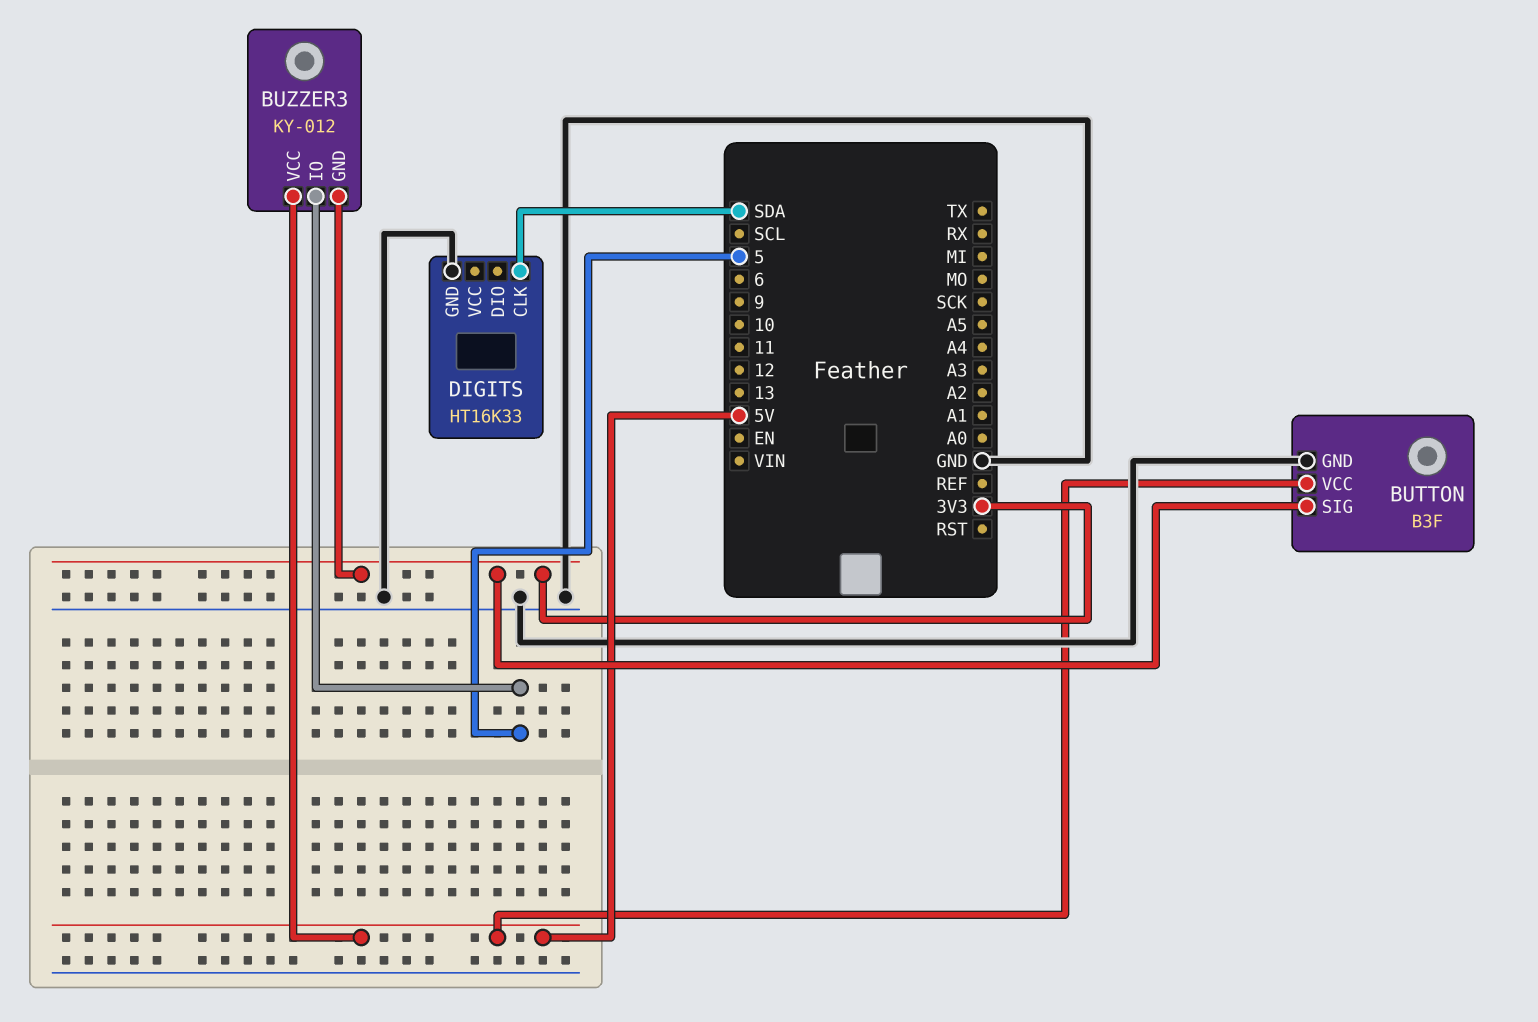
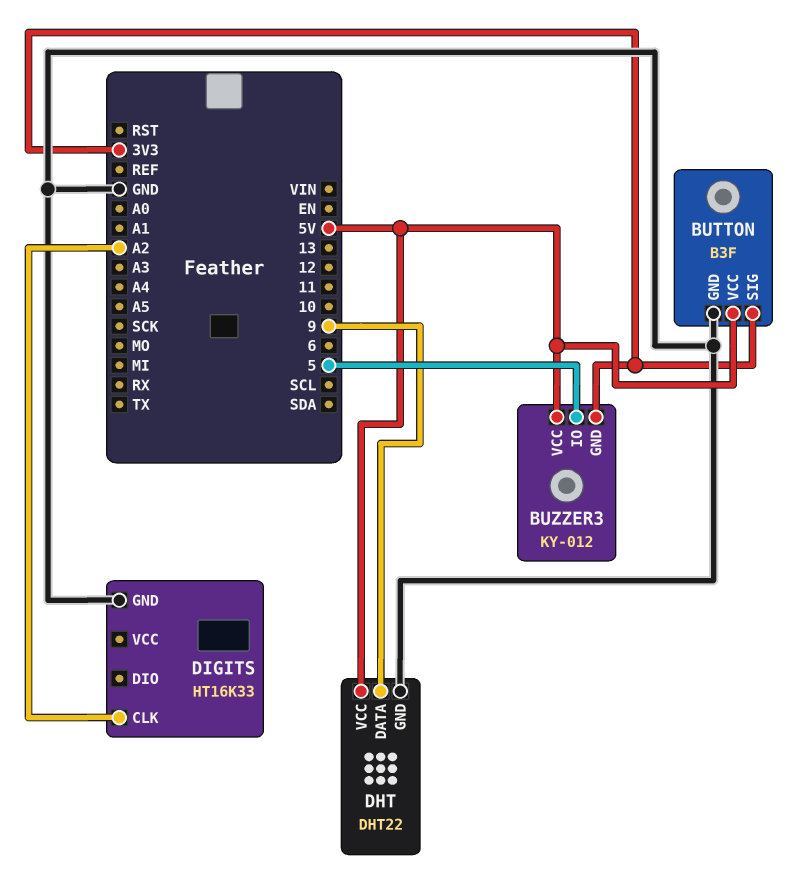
DHT: none -> DHT22
DHT pin DATA: none -> 9
DHT pin GND: none -> GND
DHT pin VCC: none -> 5V
DIGITS pin CLK: SDA -> A2

